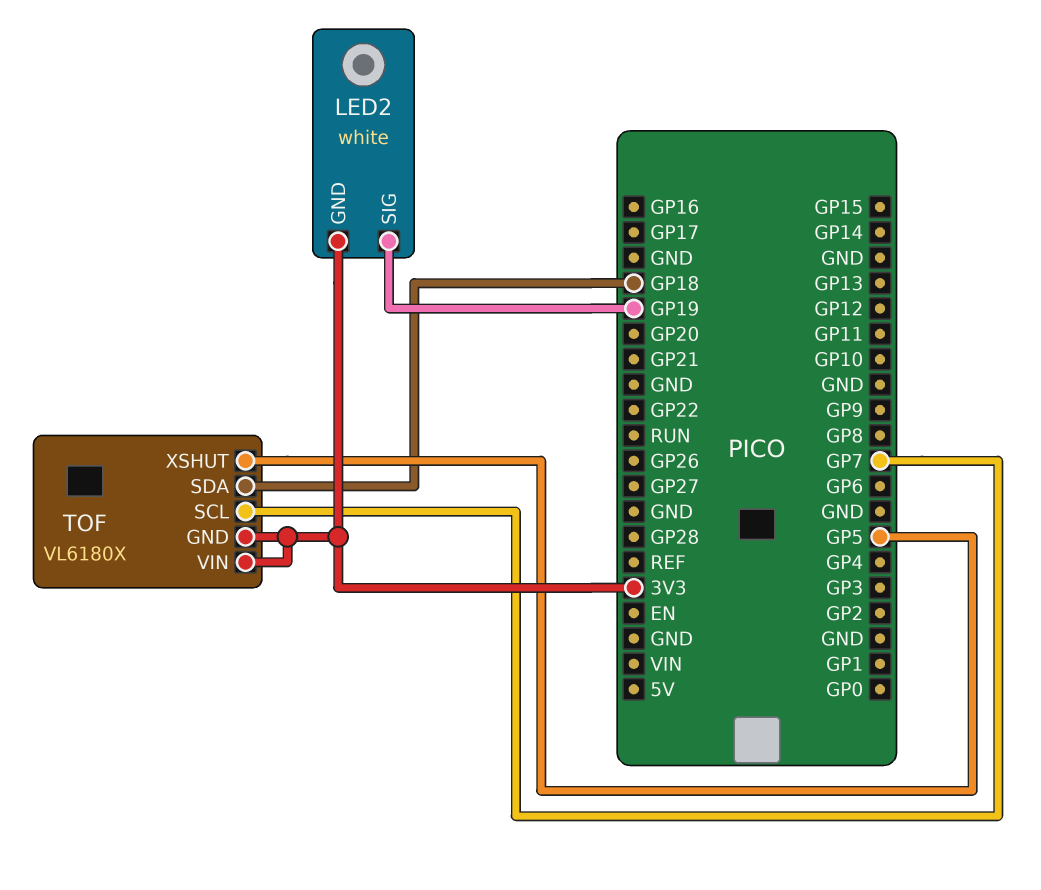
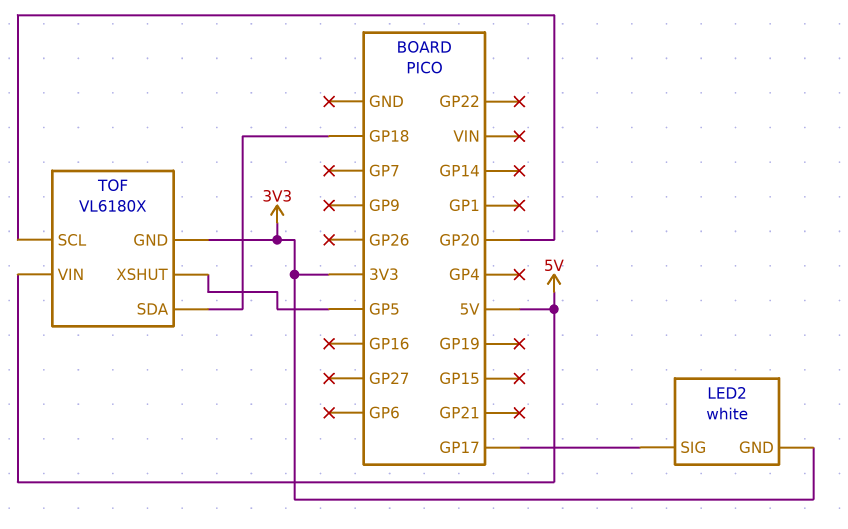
LED2 pin SIG: GP19 -> GP17
TOF pin SCL: GP7 -> GP20
TOF pin VIN: 3V3 -> 5V

